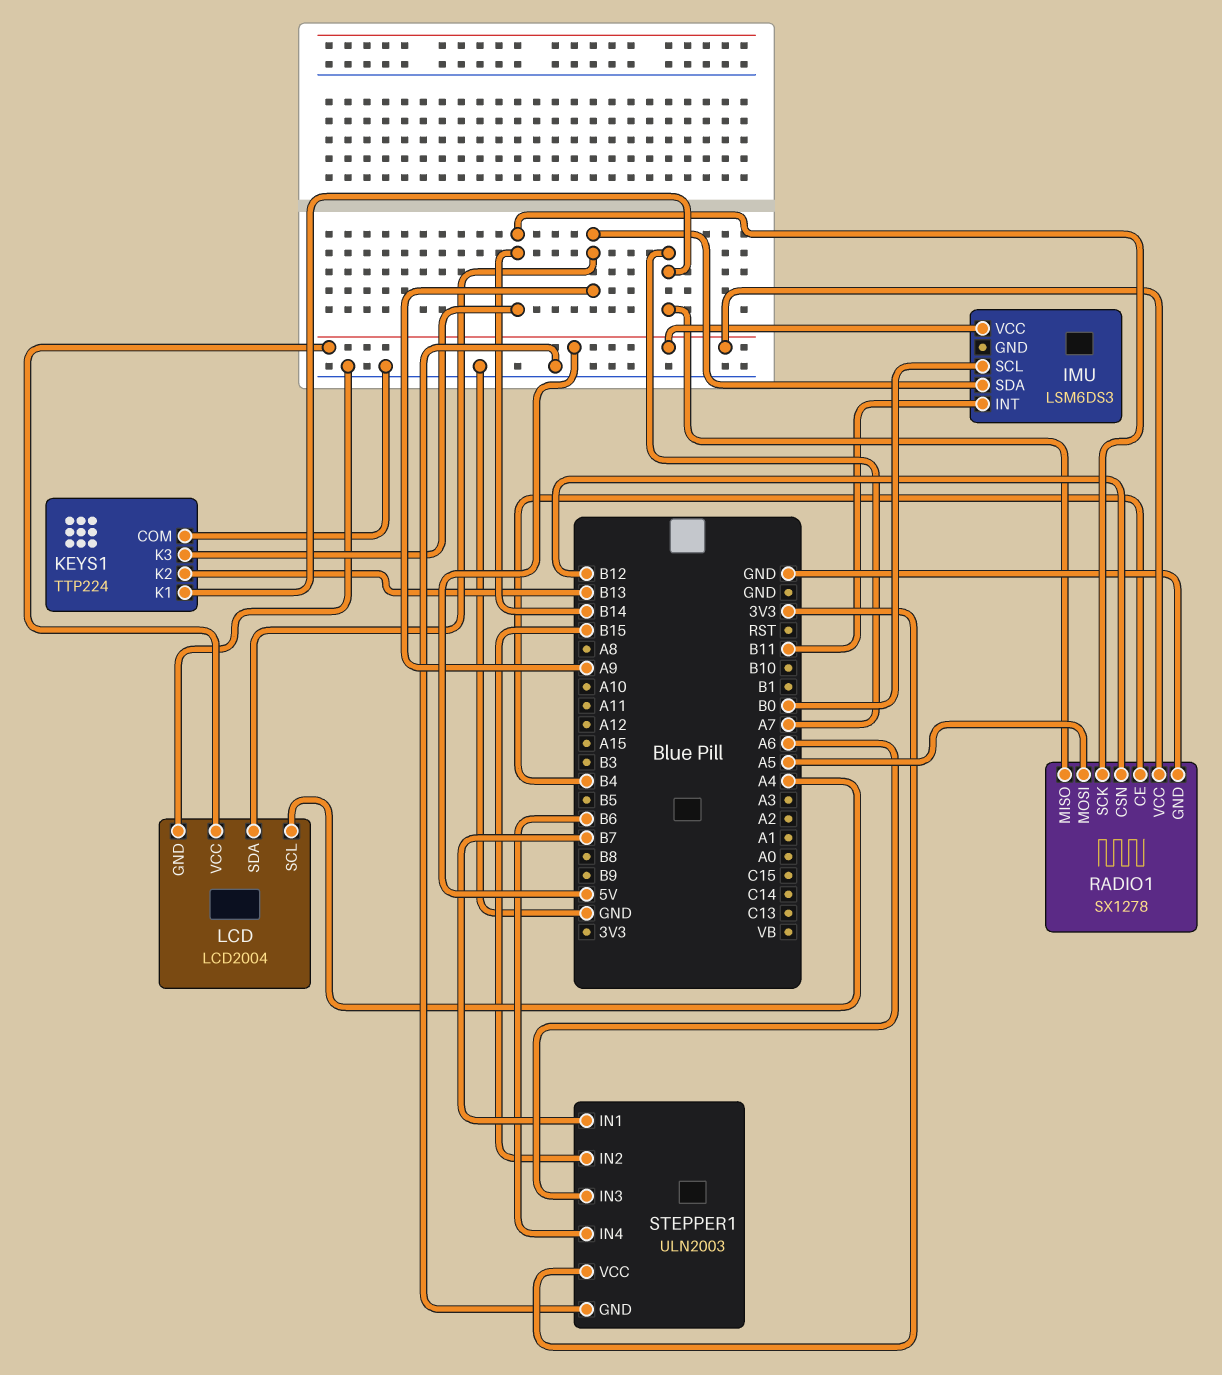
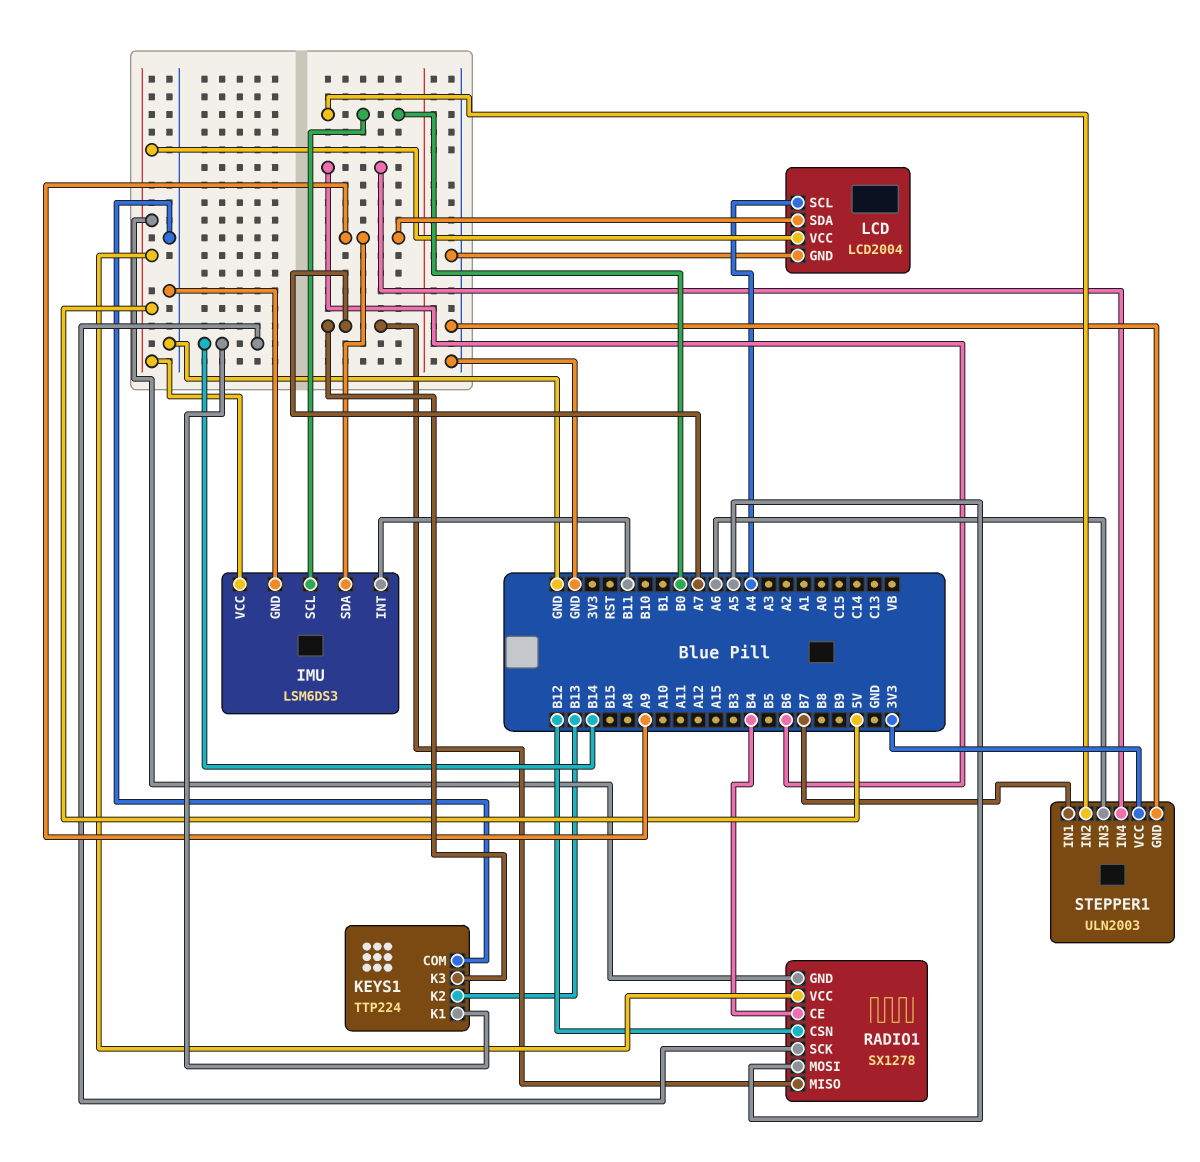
IMU pin GND: none -> GND
KEYS1 pin K1: A7 -> B14
KEYS1 pin K3: B14 -> A7
RADIO1 pin GND: GND -> 5V
STEPPER1 pin IN2: B15 -> B0

